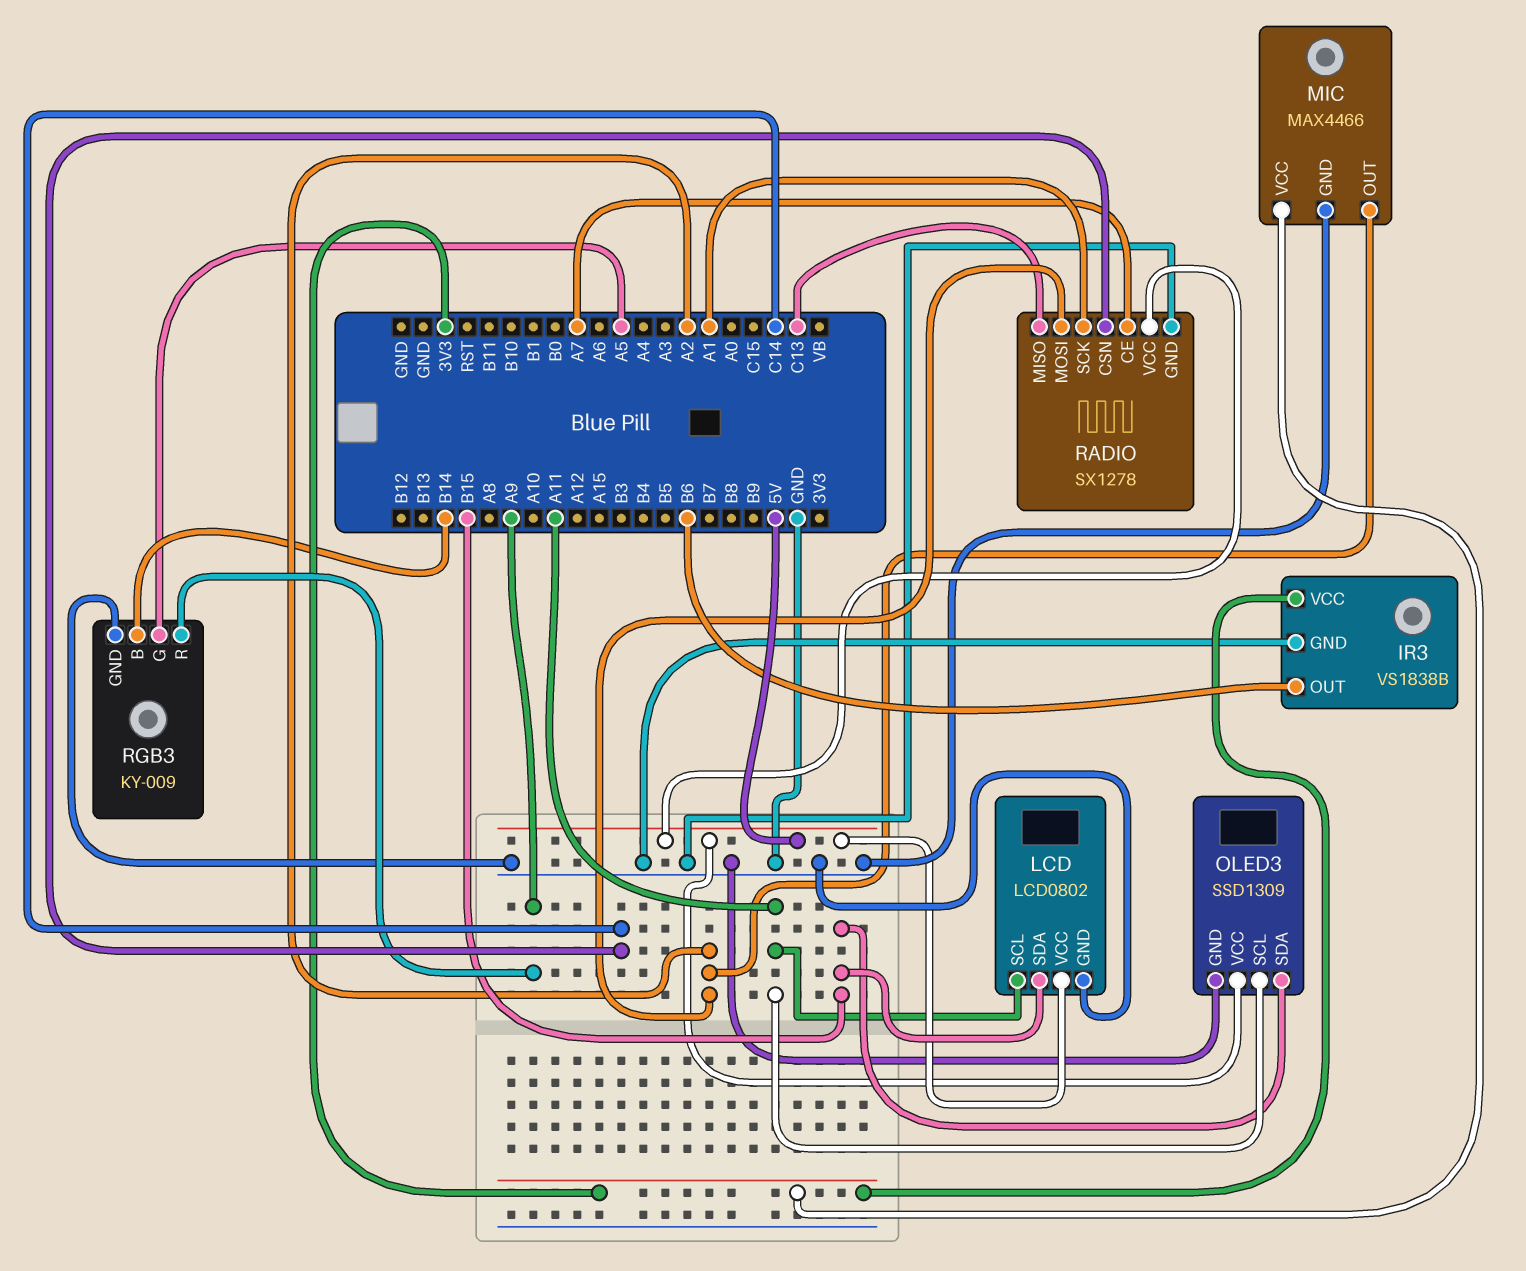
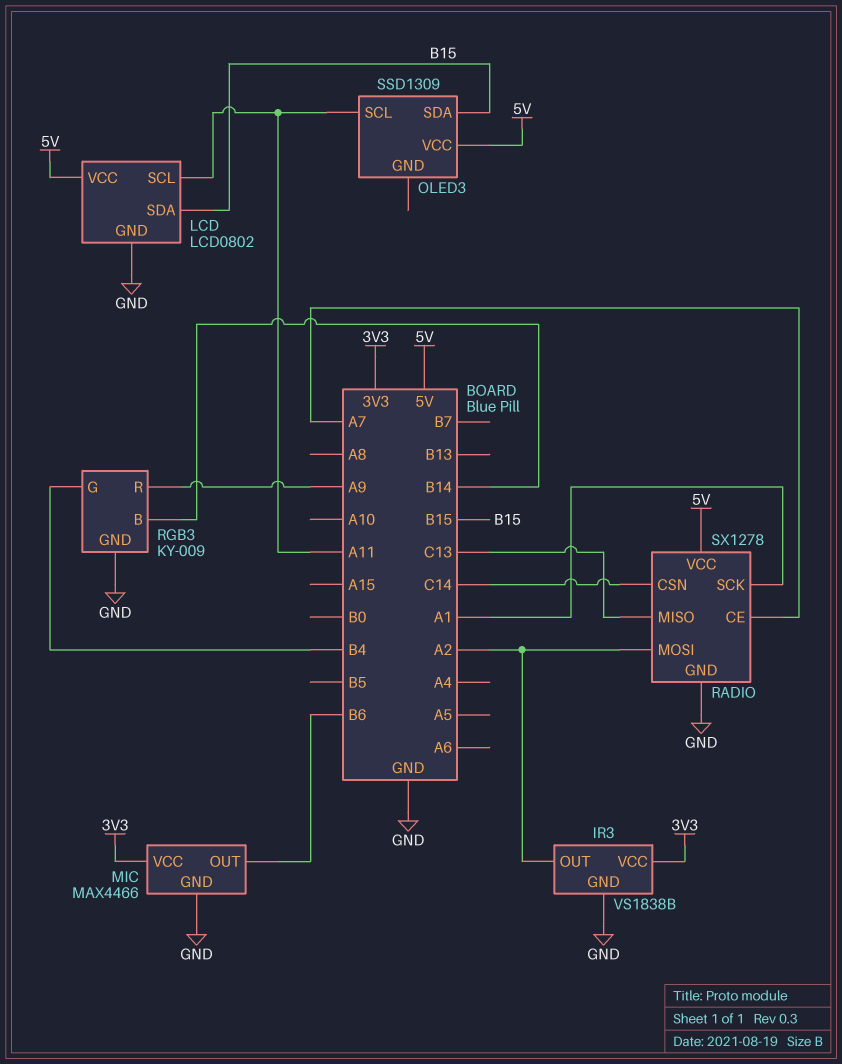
IR3 pin OUT: B6 -> A2
MIC pin OUT: A2 -> B6
OLED3 pin GND: GND -> none
RGB3 pin G: A5 -> B4

